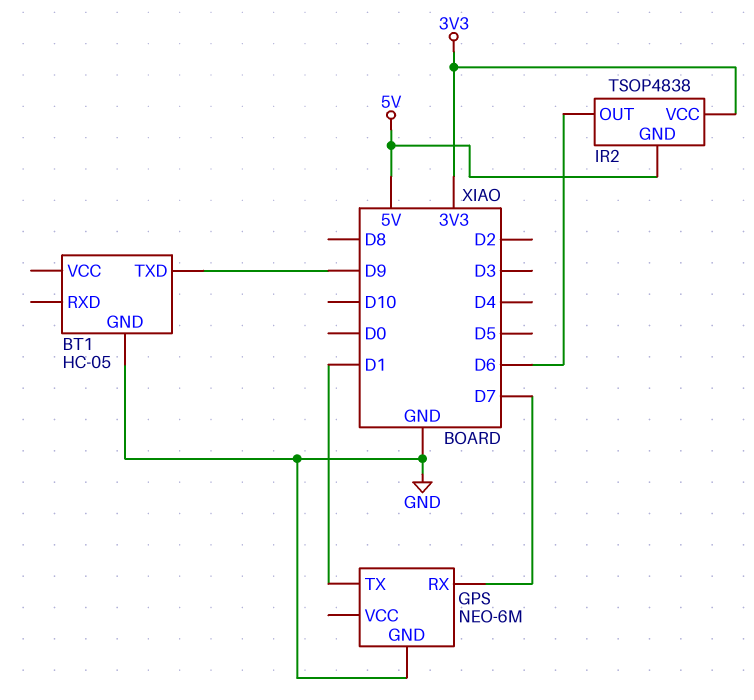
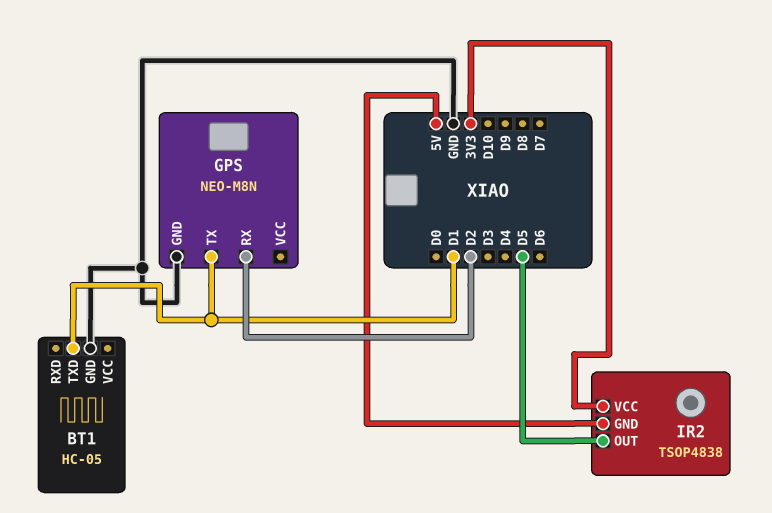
BT1 pin TXD: D9 -> D1
GPS: NEO-6M -> NEO-M8N
GPS pin RX: D7 -> D2
IR2 pin OUT: D6 -> D5

